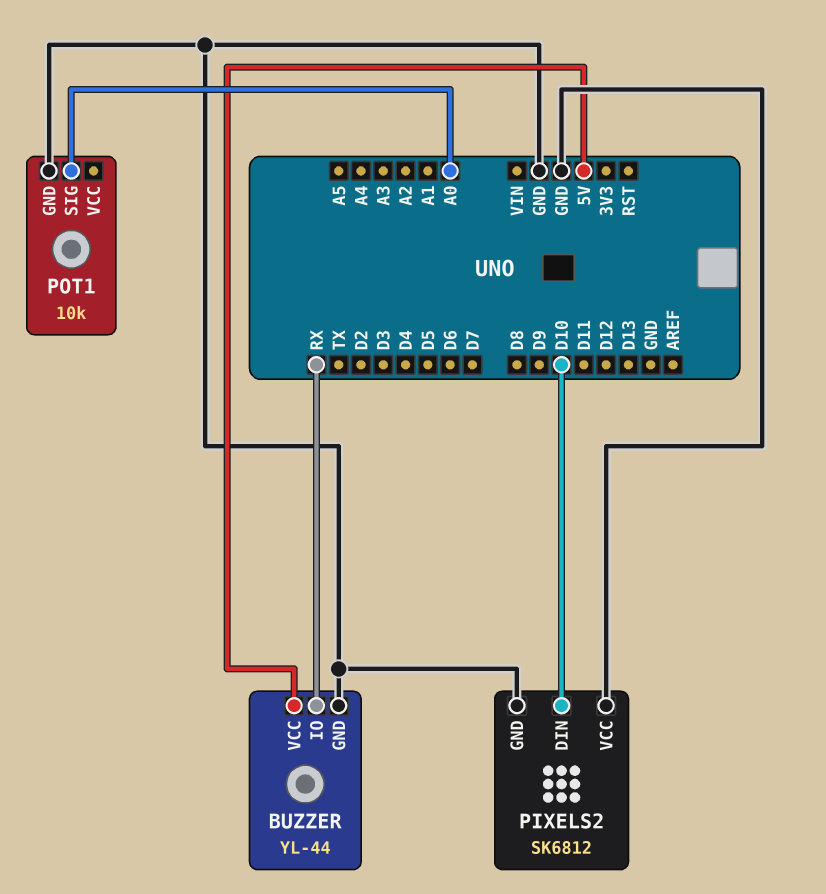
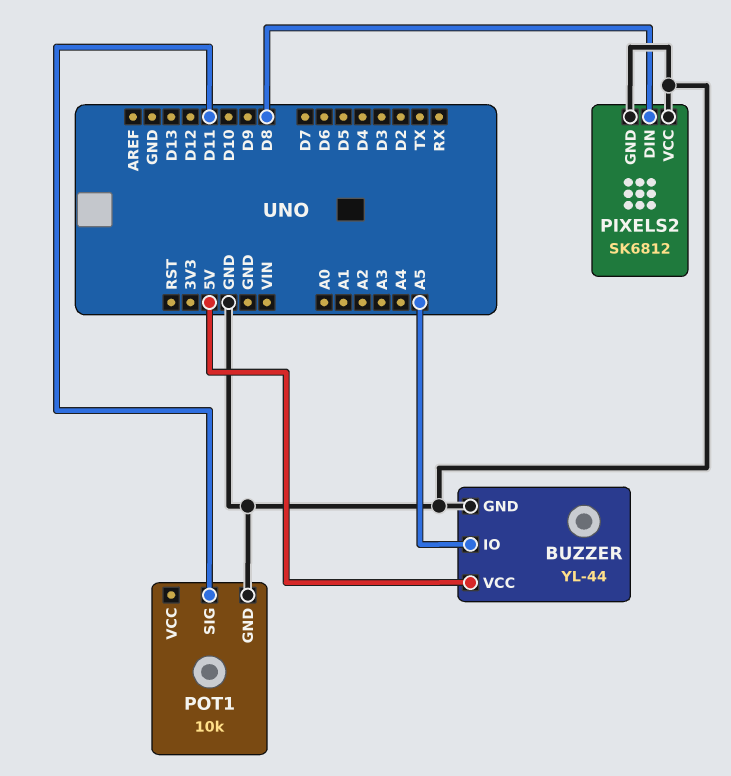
BUZZER pin IO: RX -> A5
PIXELS2 pin DIN: D10 -> D8
POT1 pin SIG: A0 -> D11

